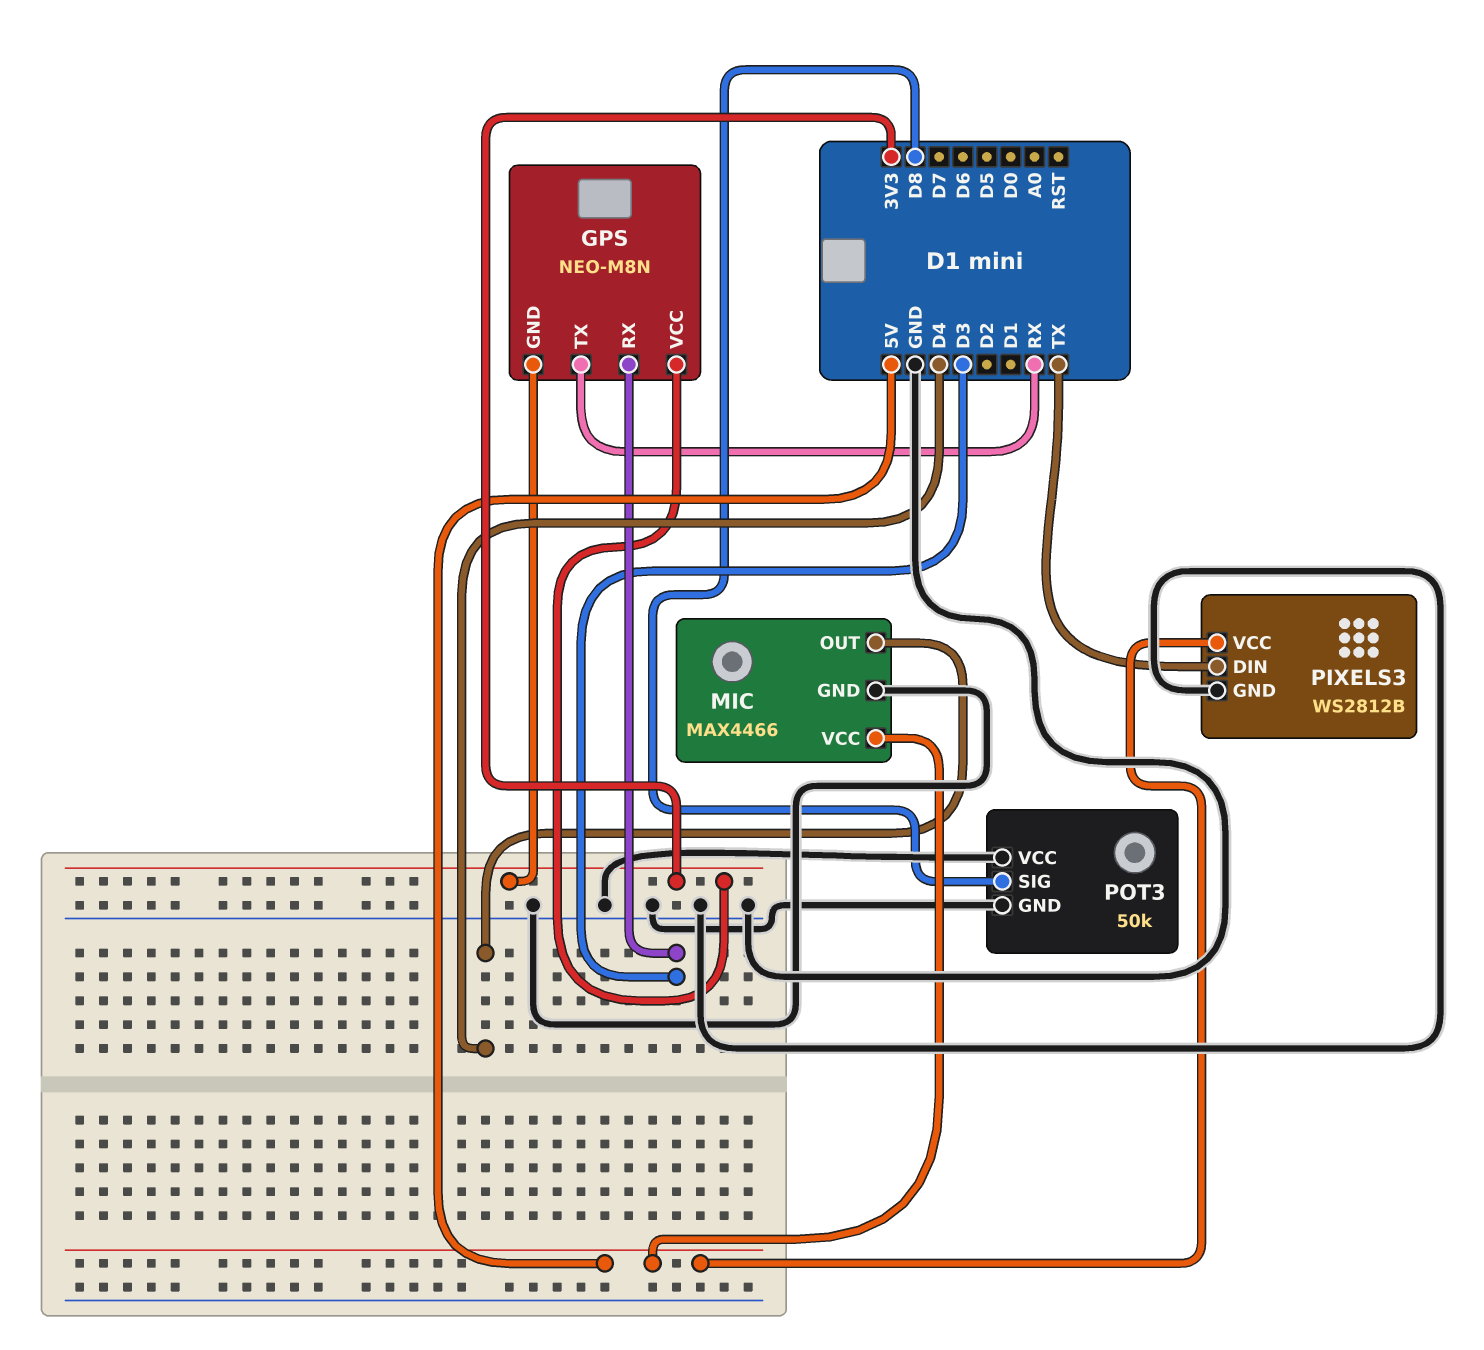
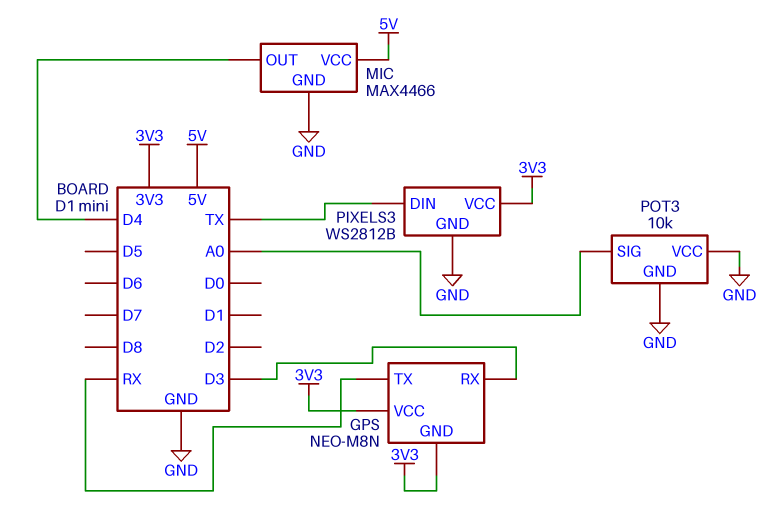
PIXELS3 pin VCC: 5V -> 3V3
POT3: 50k -> 10k
POT3 pin SIG: D8 -> A0

